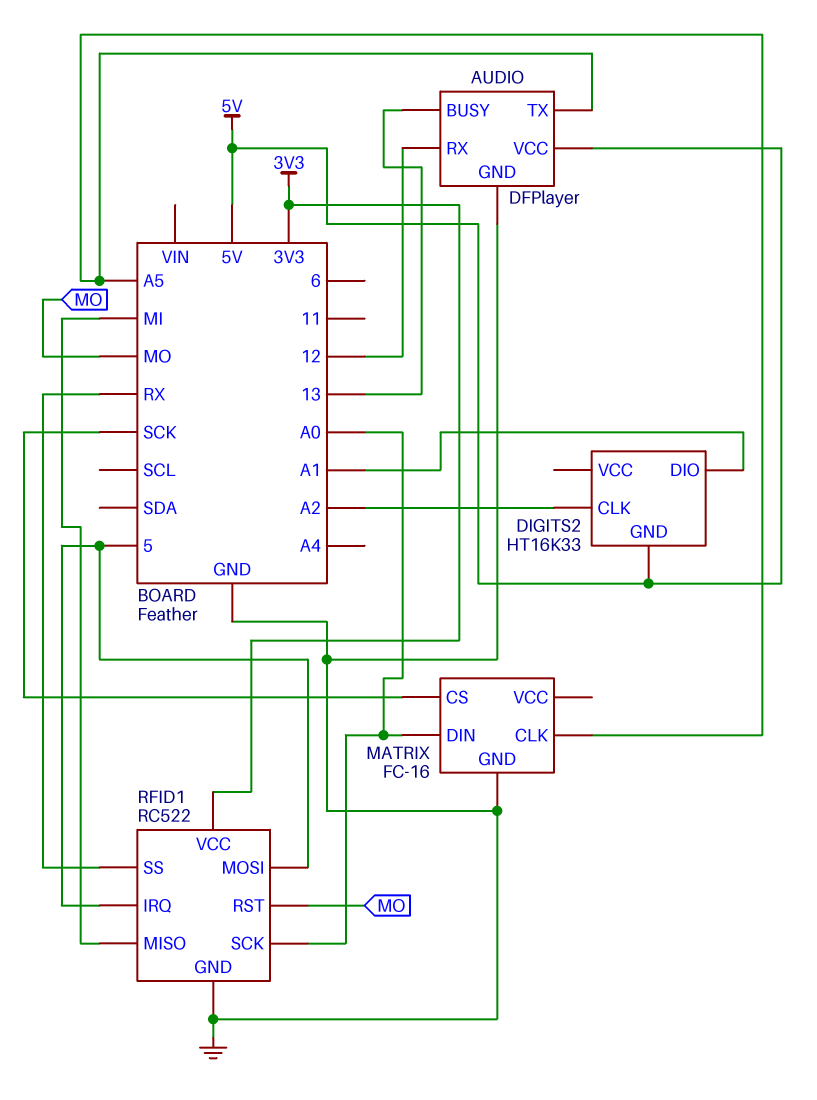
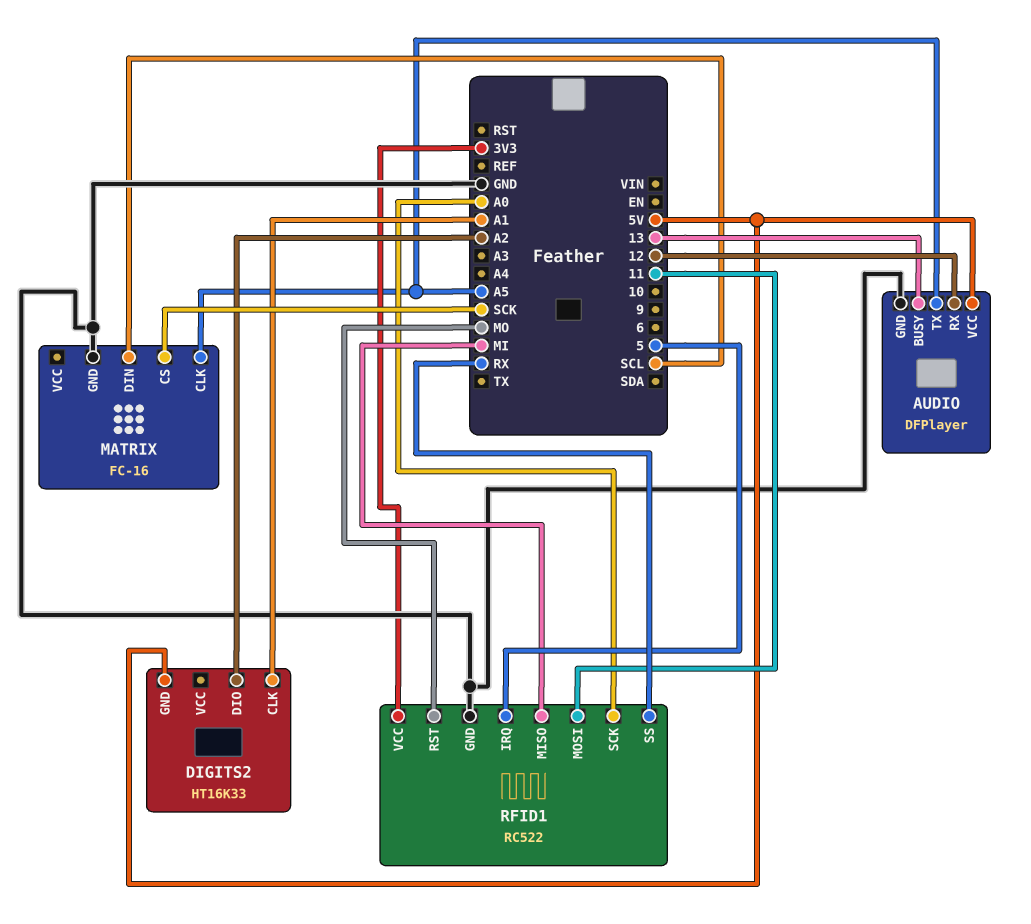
DIGITS2 pin CLK: A2 -> A1
DIGITS2 pin DIO: A1 -> A2
MATRIX pin DIN: A0 -> SCL
RFID1 pin MOSI: 5 -> 11

